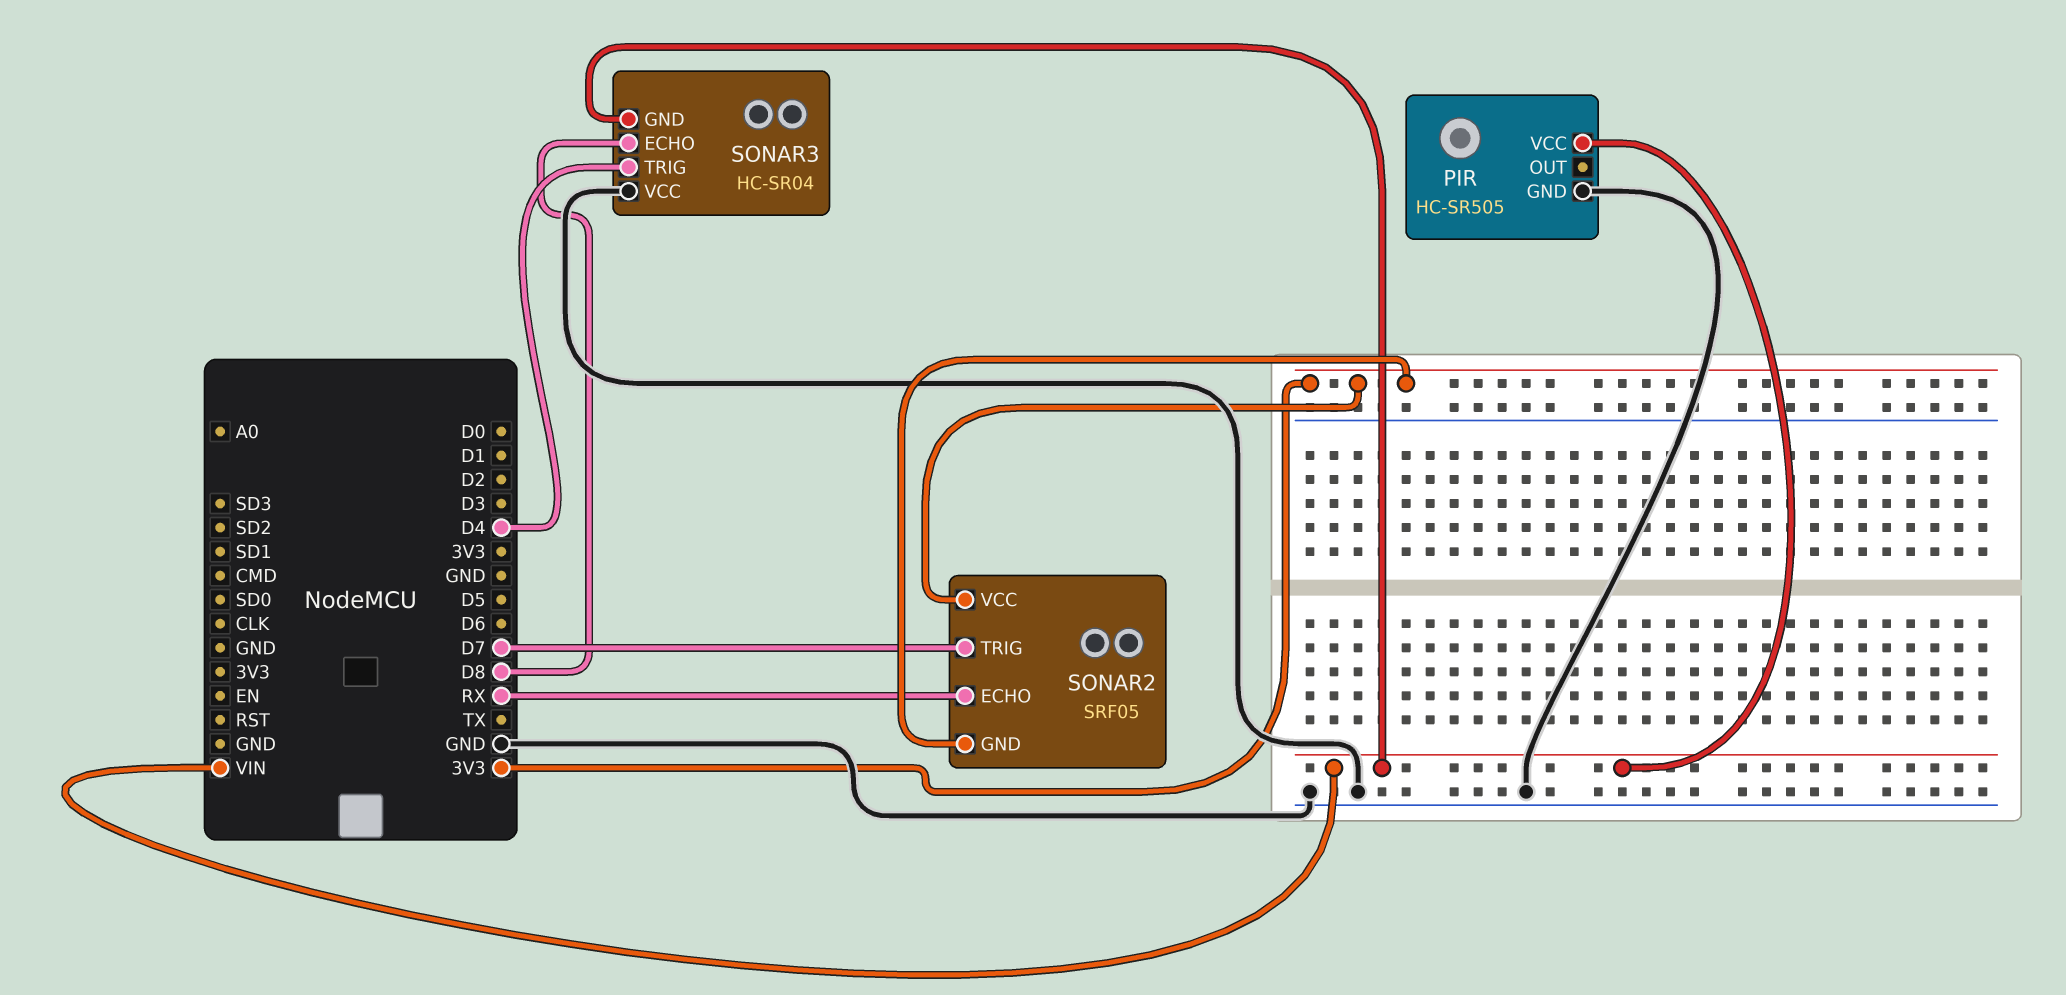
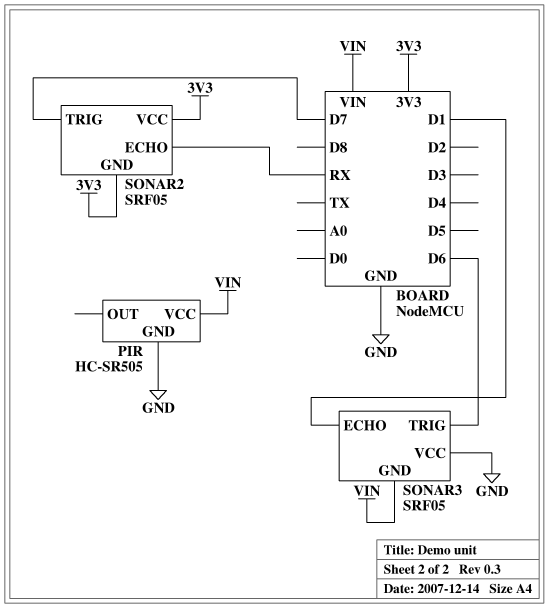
SONAR3: HC-SR04 -> SRF05
SONAR3 pin ECHO: D8 -> D1
SONAR3 pin TRIG: D4 -> D6

